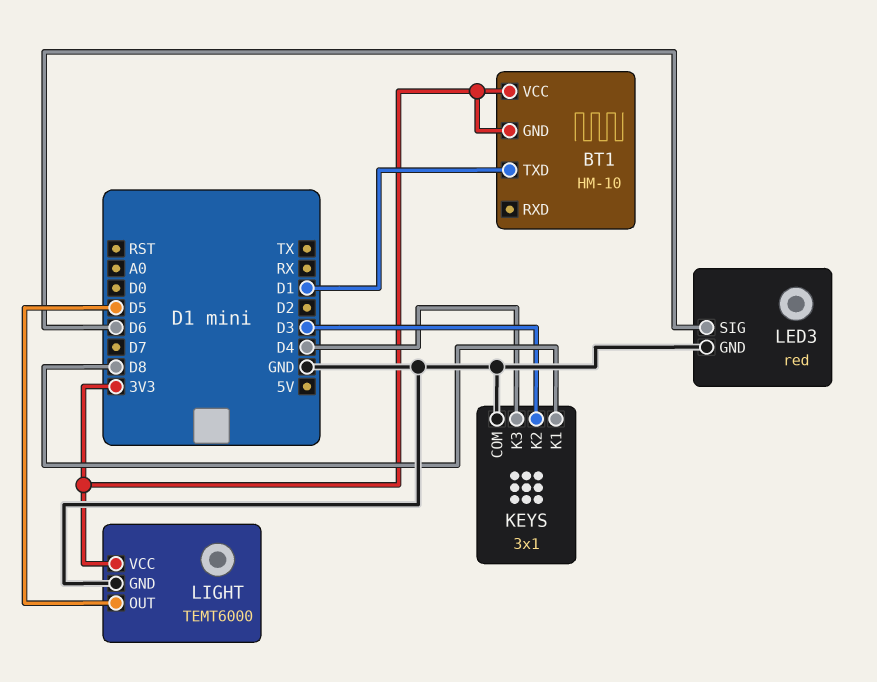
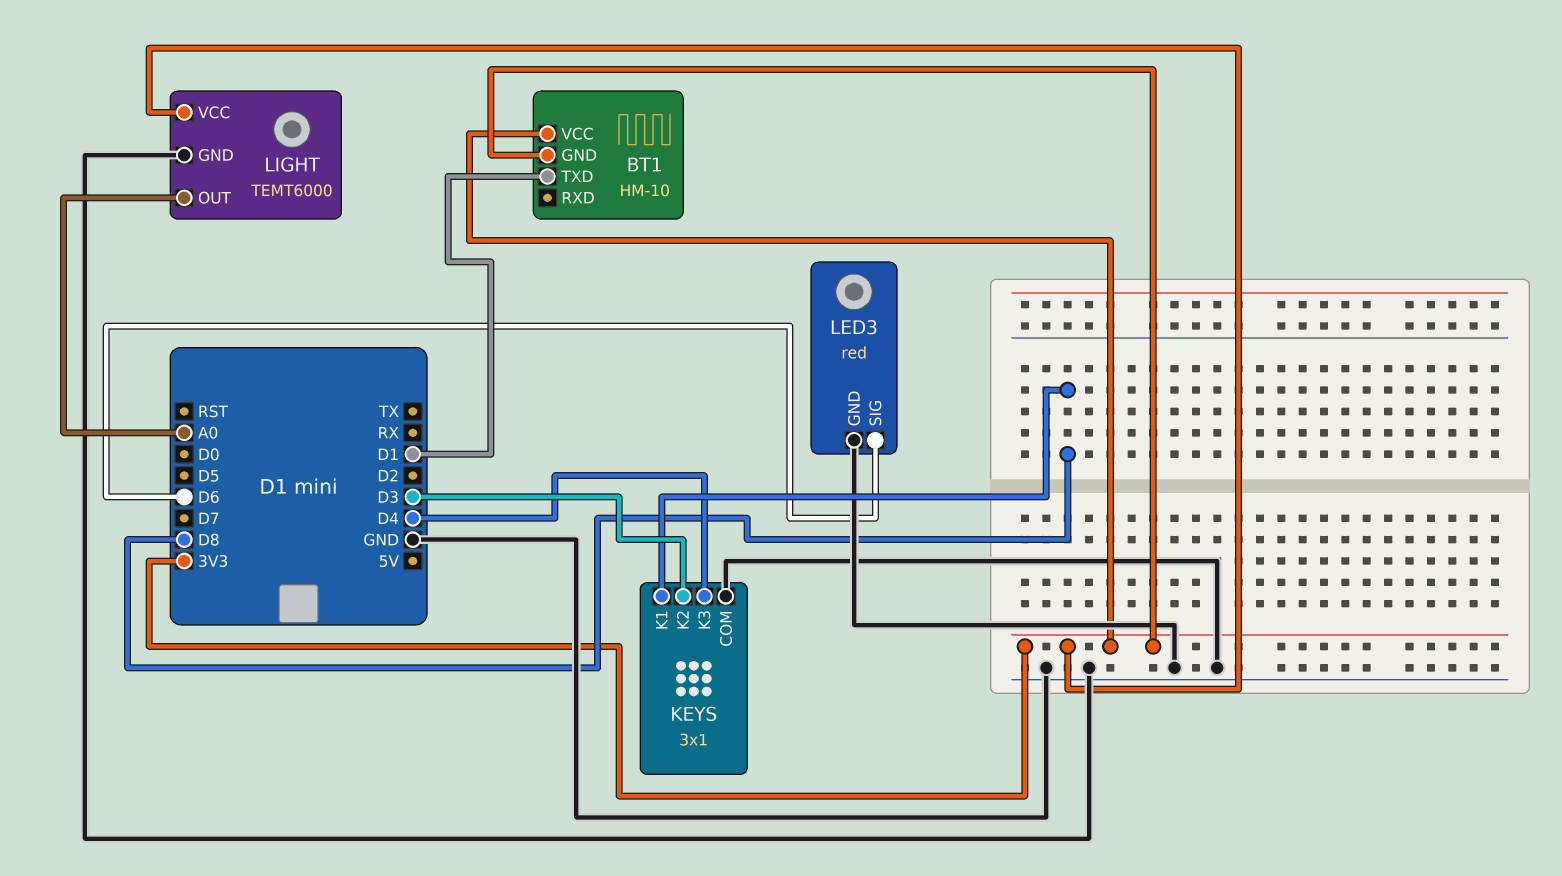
LIGHT pin OUT: D5 -> A0

